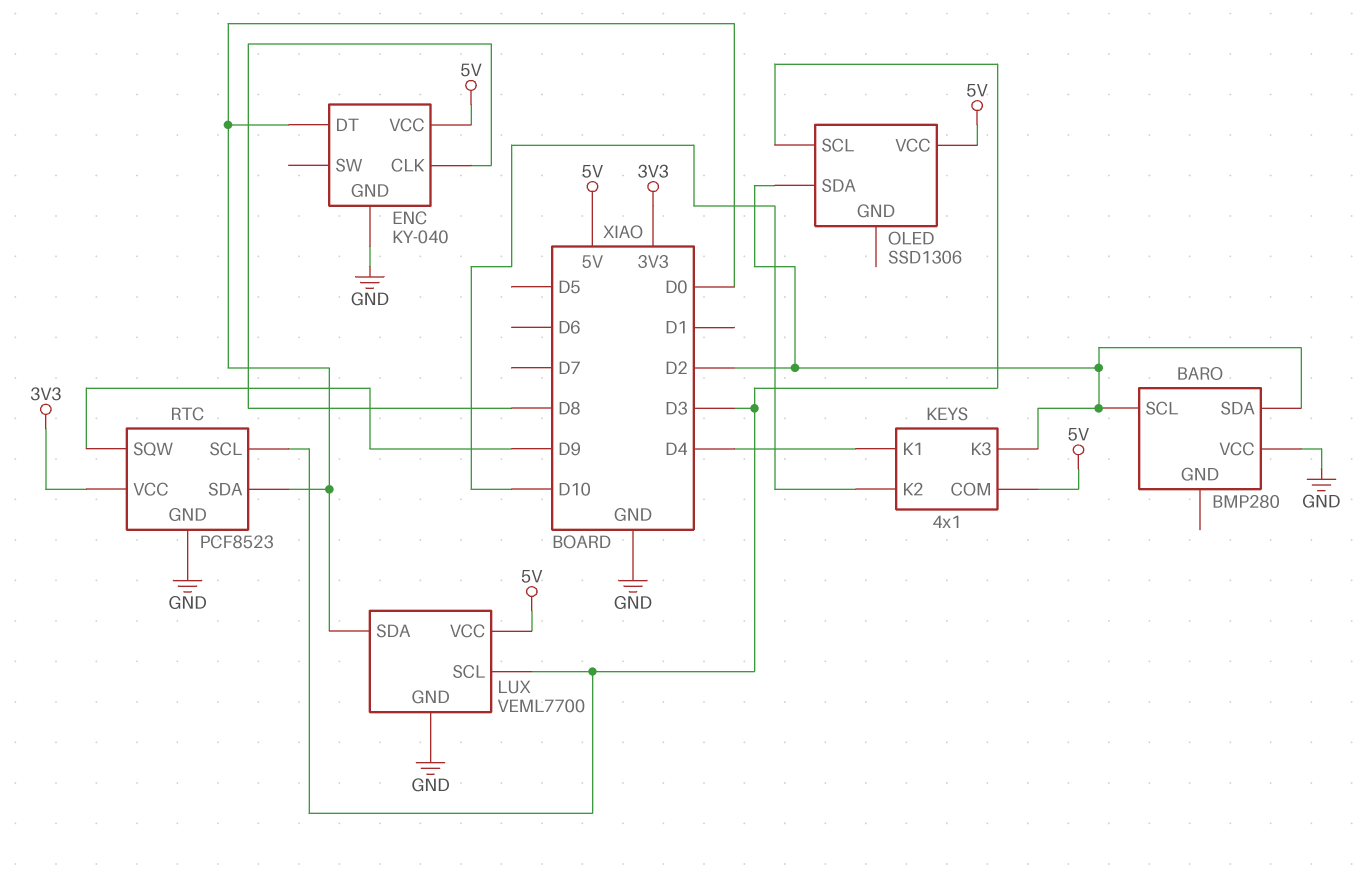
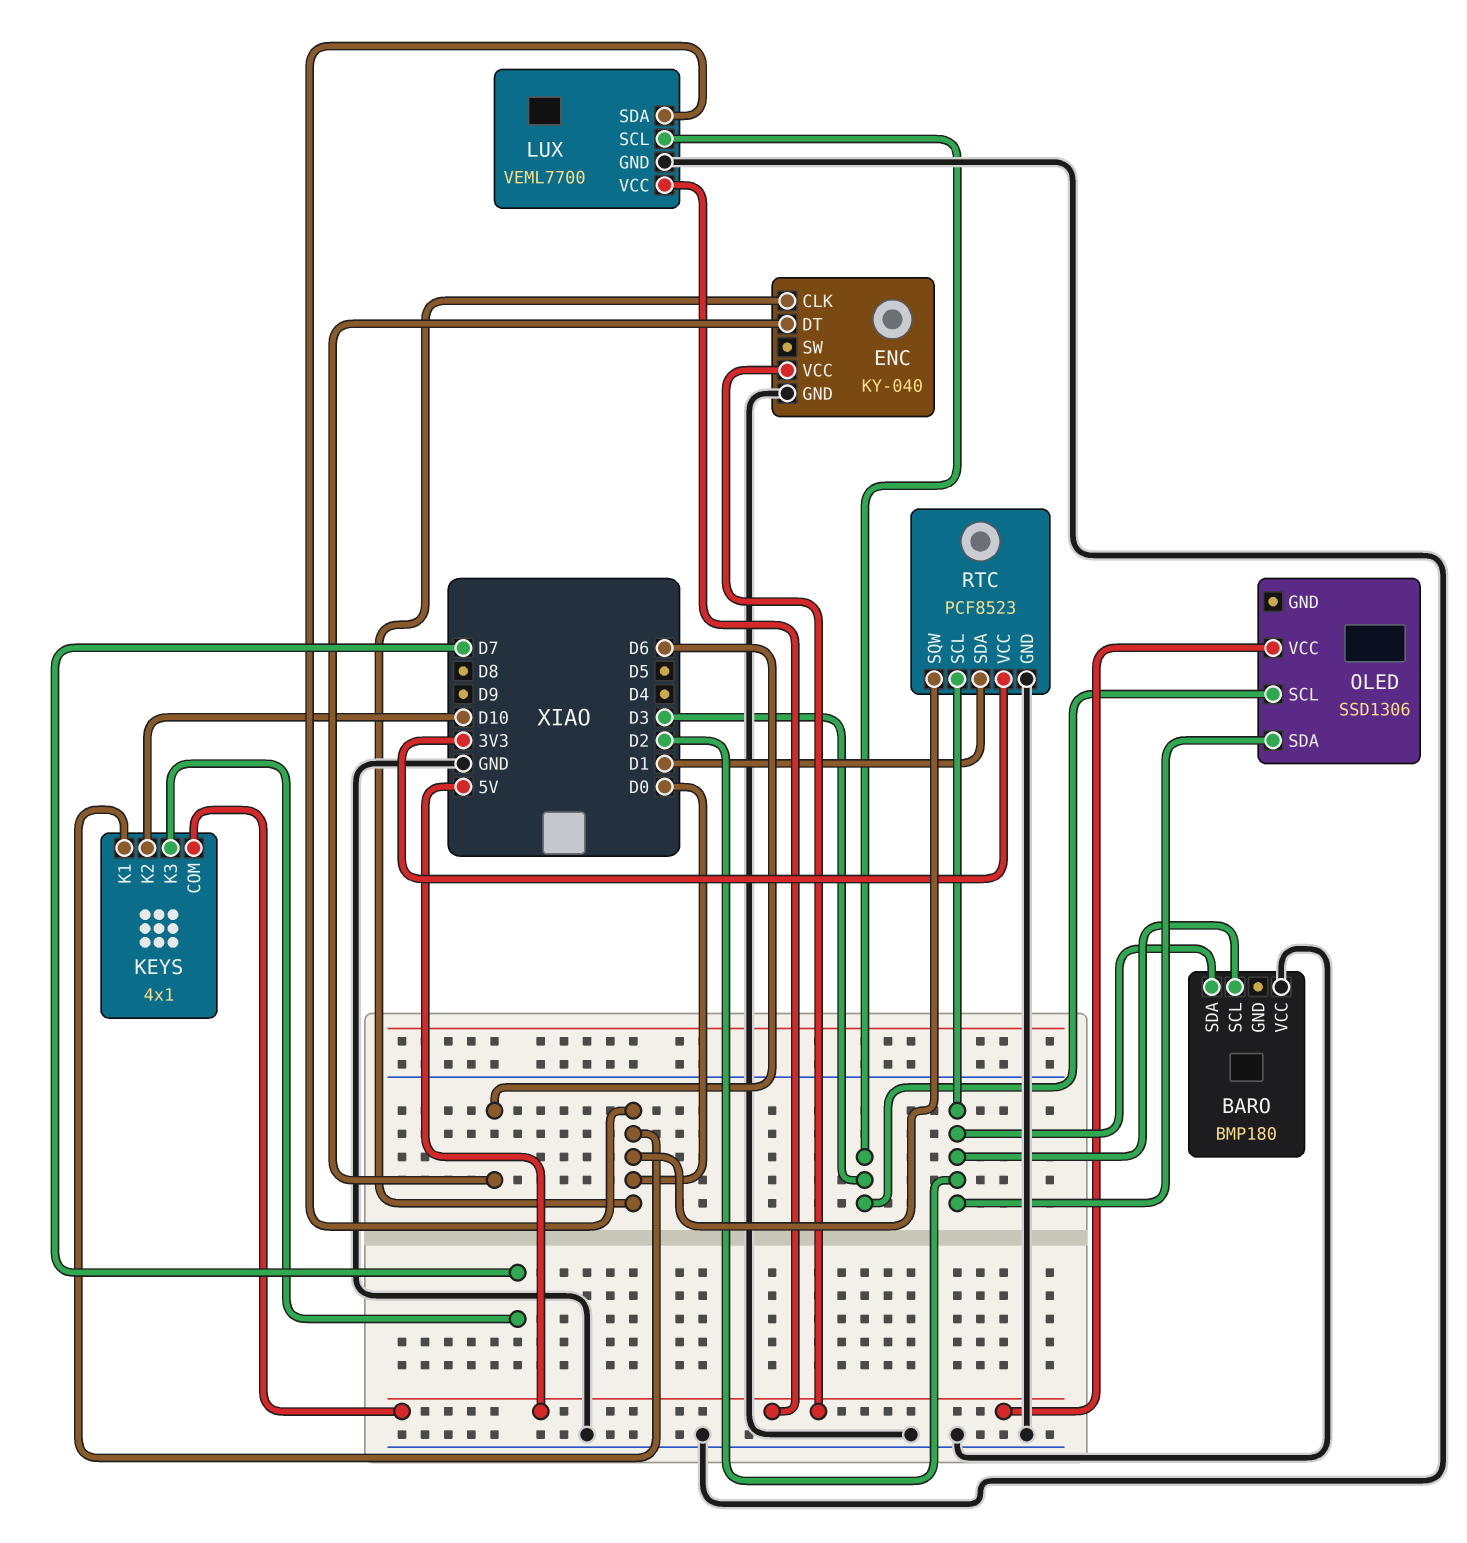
BARO: BMP280 -> BMP180
ENC pin CLK: D8 -> D0
ENC pin DT: D0 -> D6
KEYS pin K1: D4 -> D0
KEYS pin K3: D2 -> D7
RTC pin SCL: D3 -> D2
RTC pin SDA: D0 -> D1
RTC pin SQW: D9 -> D0

